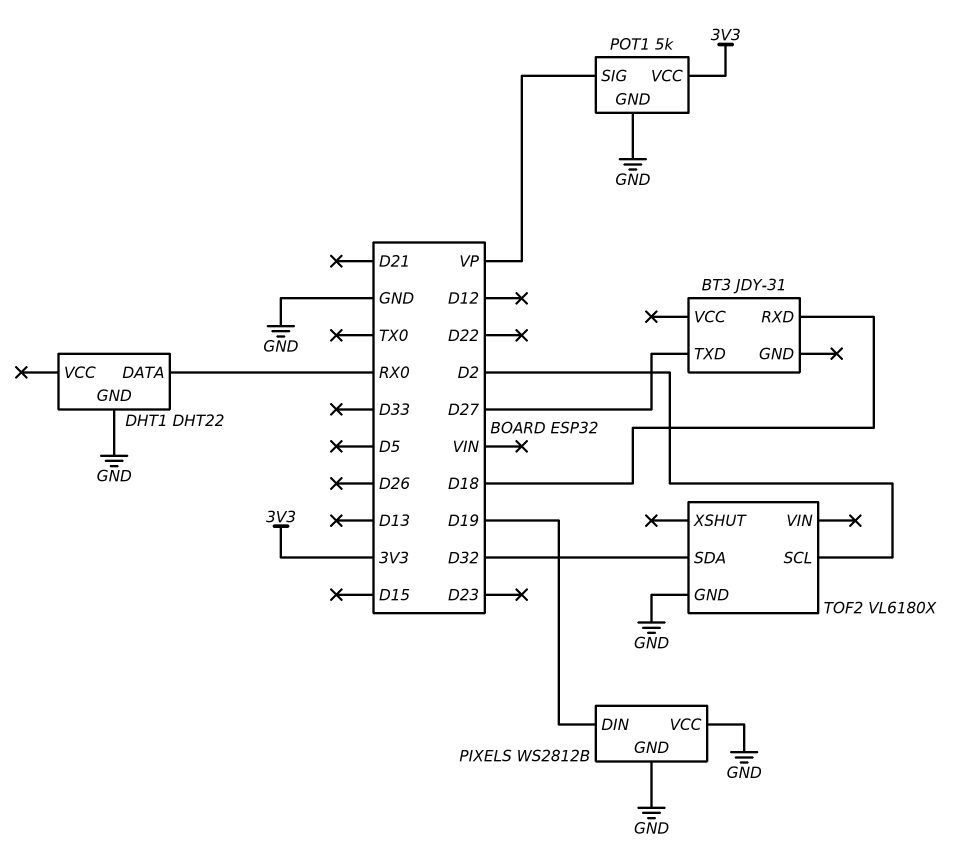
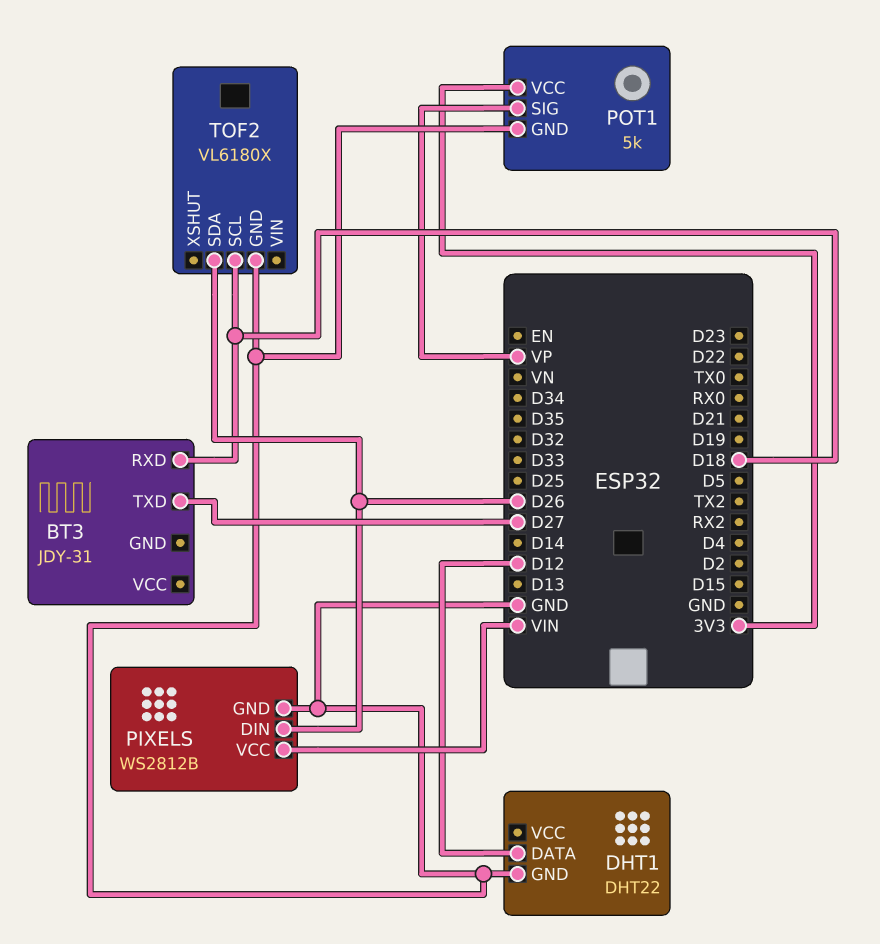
DHT1 pin DATA: RX0 -> D12
PIXELS pin DIN: D19 -> D26
PIXELS pin VCC: GND -> VIN
TOF2 pin SCL: D2 -> D18
TOF2 pin SDA: D32 -> D26

